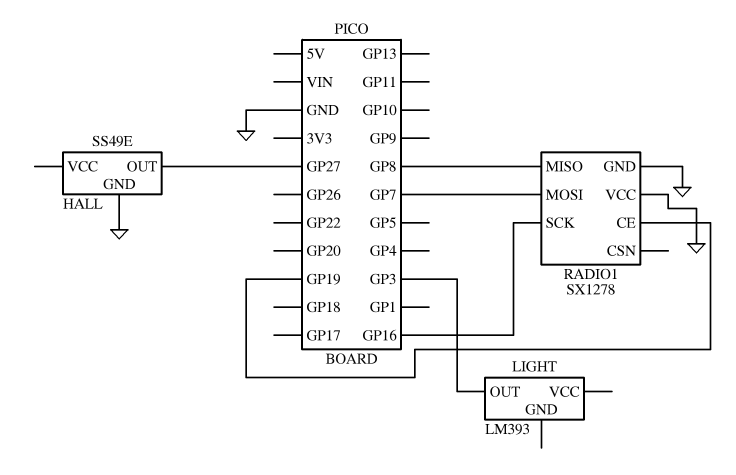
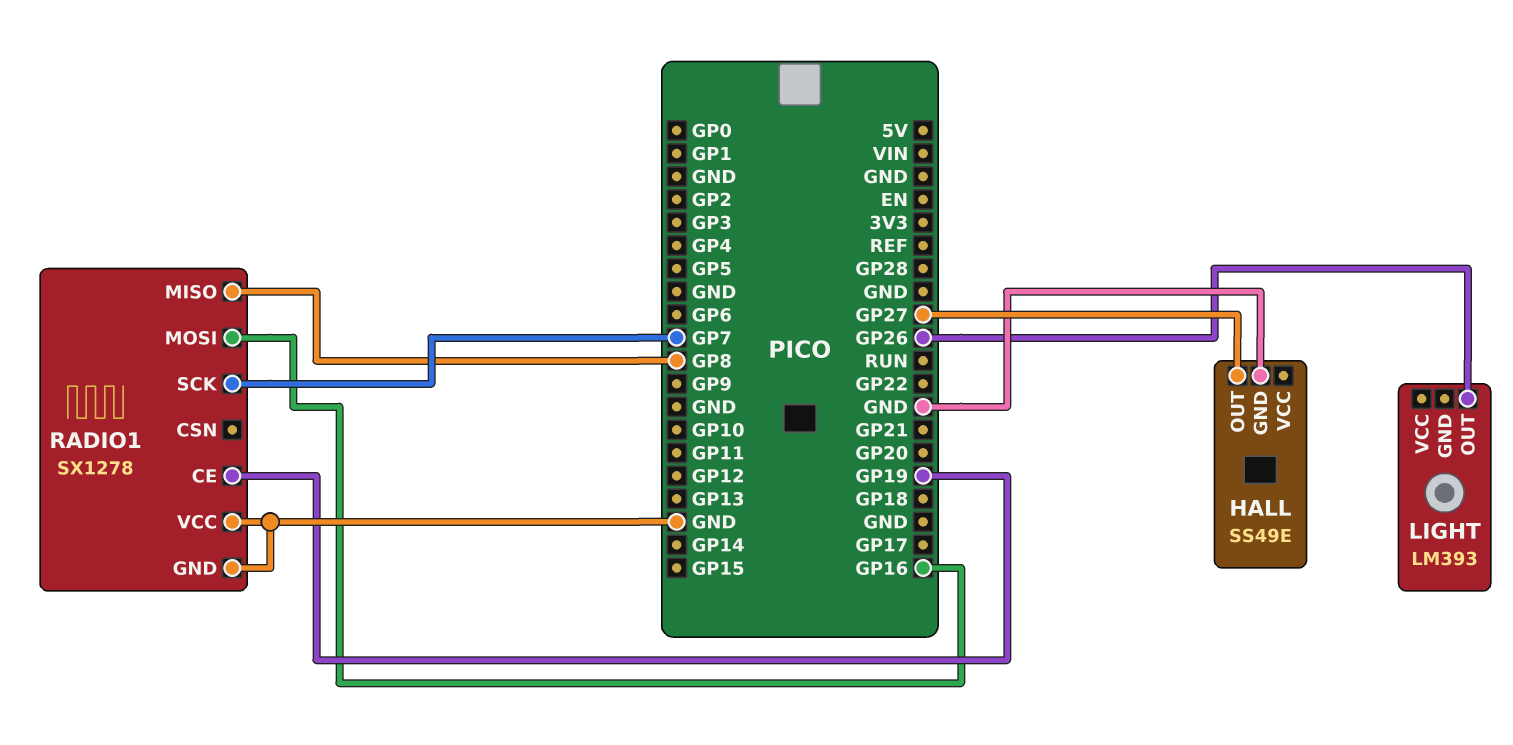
LIGHT pin OUT: GP3 -> GP26
RADIO1 pin MOSI: GP7 -> GP16
RADIO1 pin SCK: GP16 -> GP7

